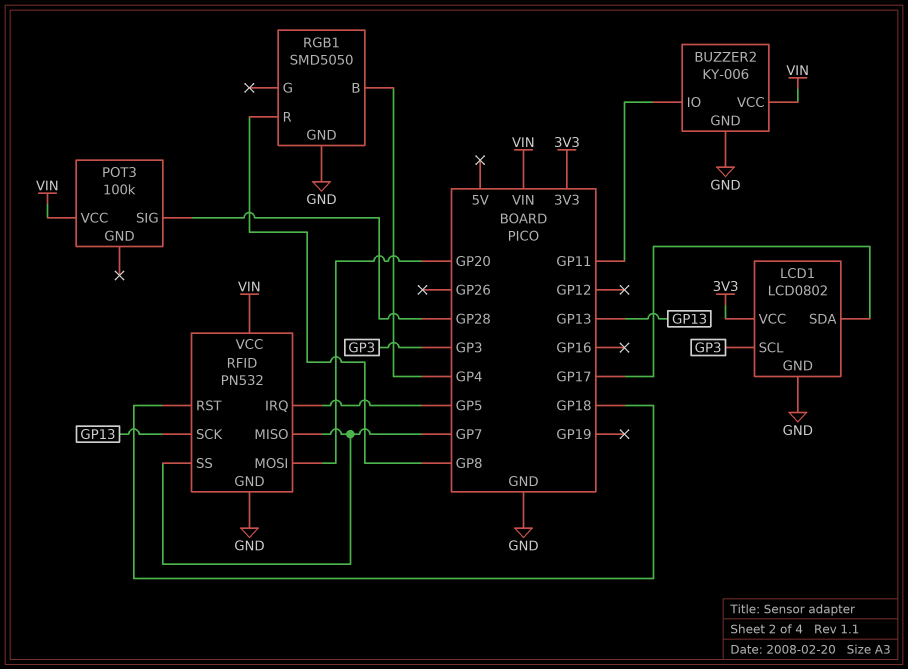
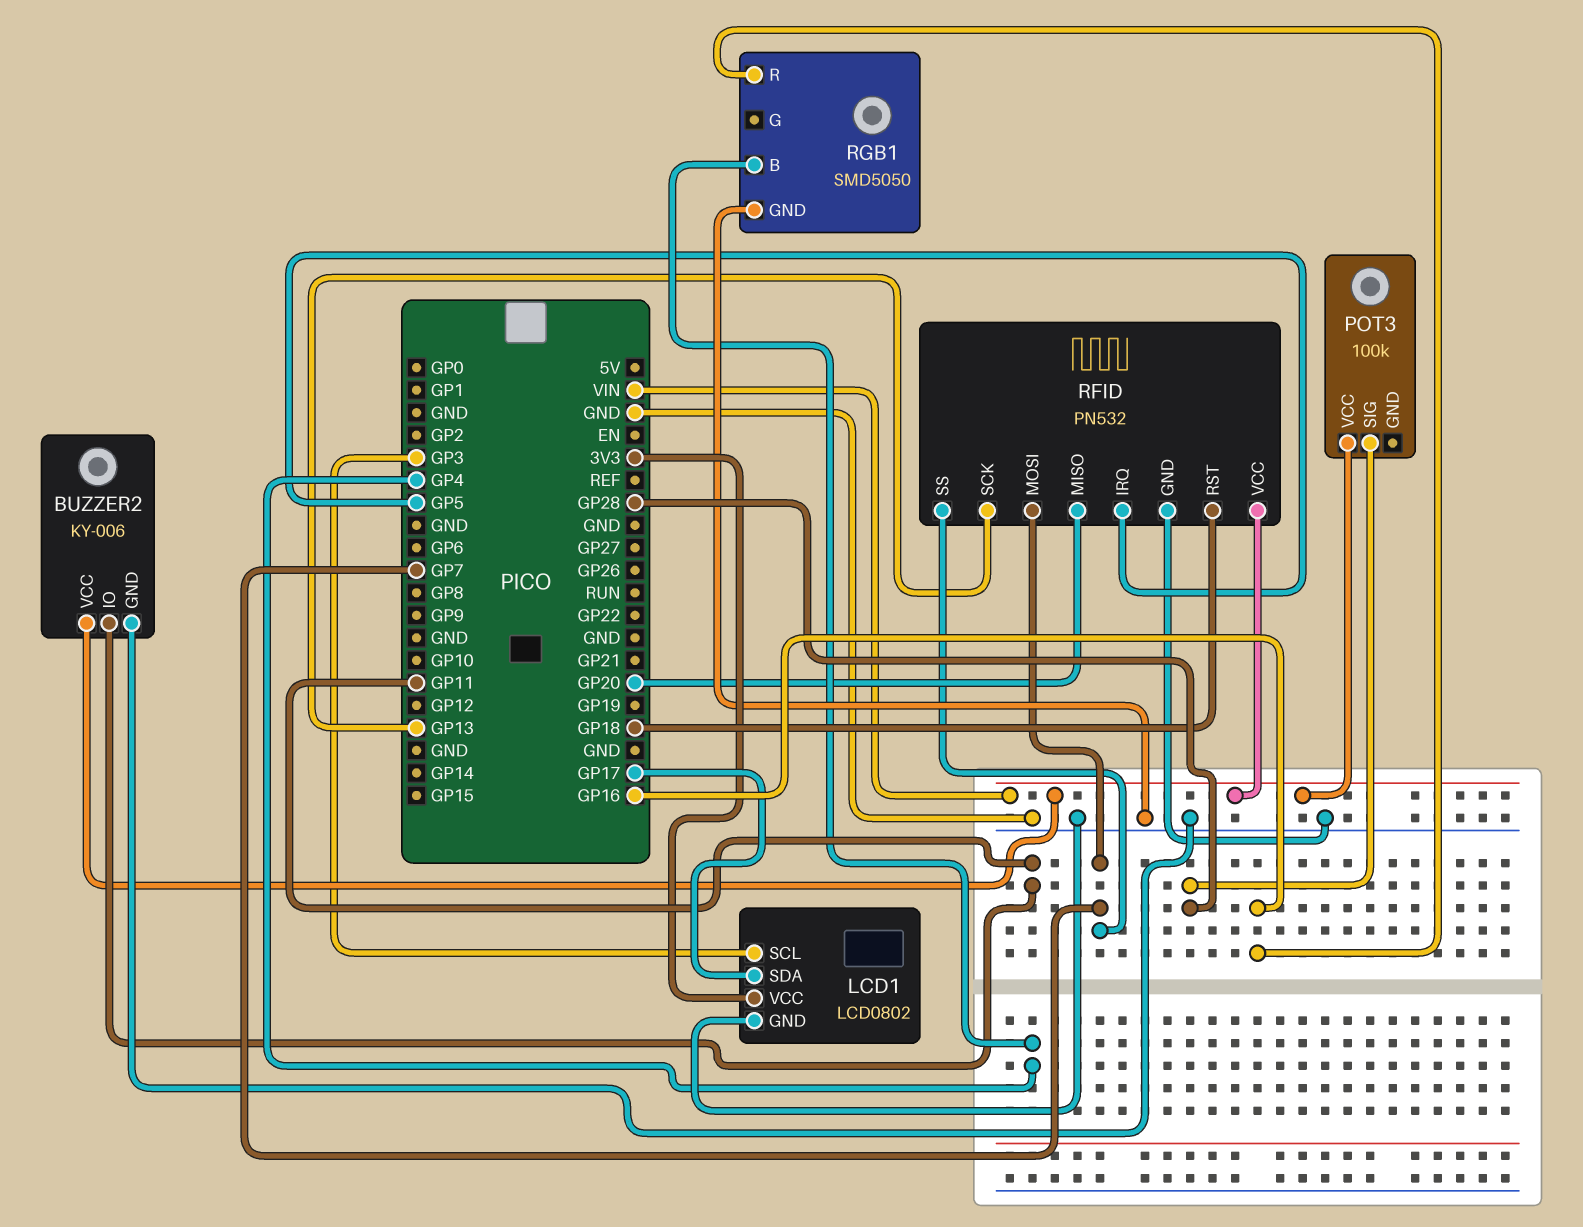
RFID pin MISO: GP7 -> GP20
RFID pin MOSI: GP20 -> GP7
RGB1 pin R: GP8 -> GP16

